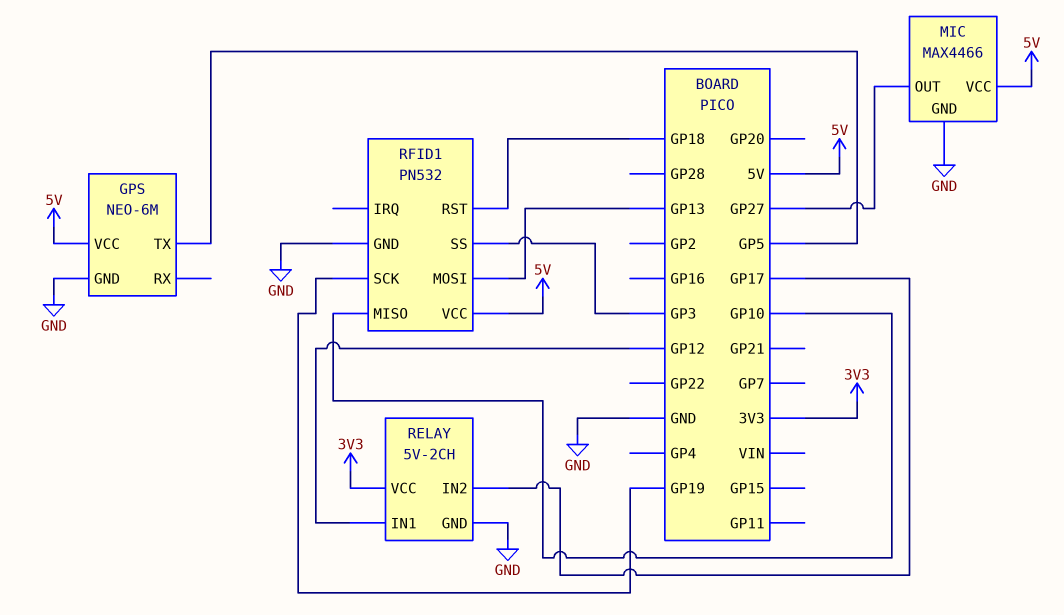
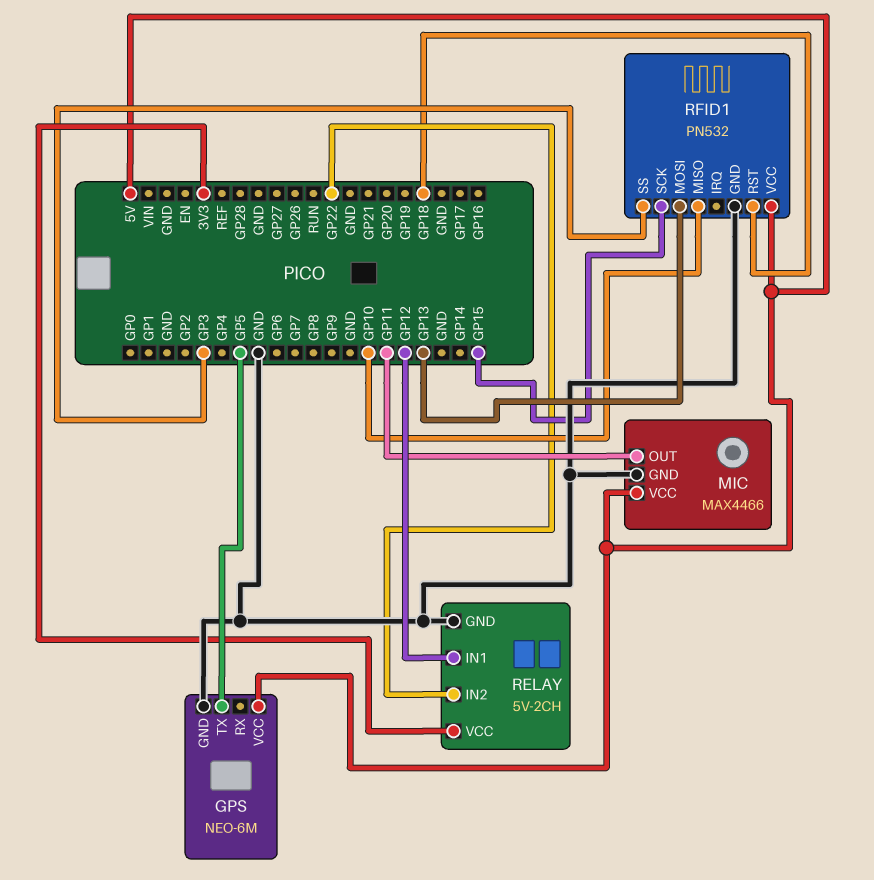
MIC pin OUT: GP27 -> GP11
RELAY pin IN2: GP17 -> GP22
RFID1 pin SCK: GP19 -> GP15

